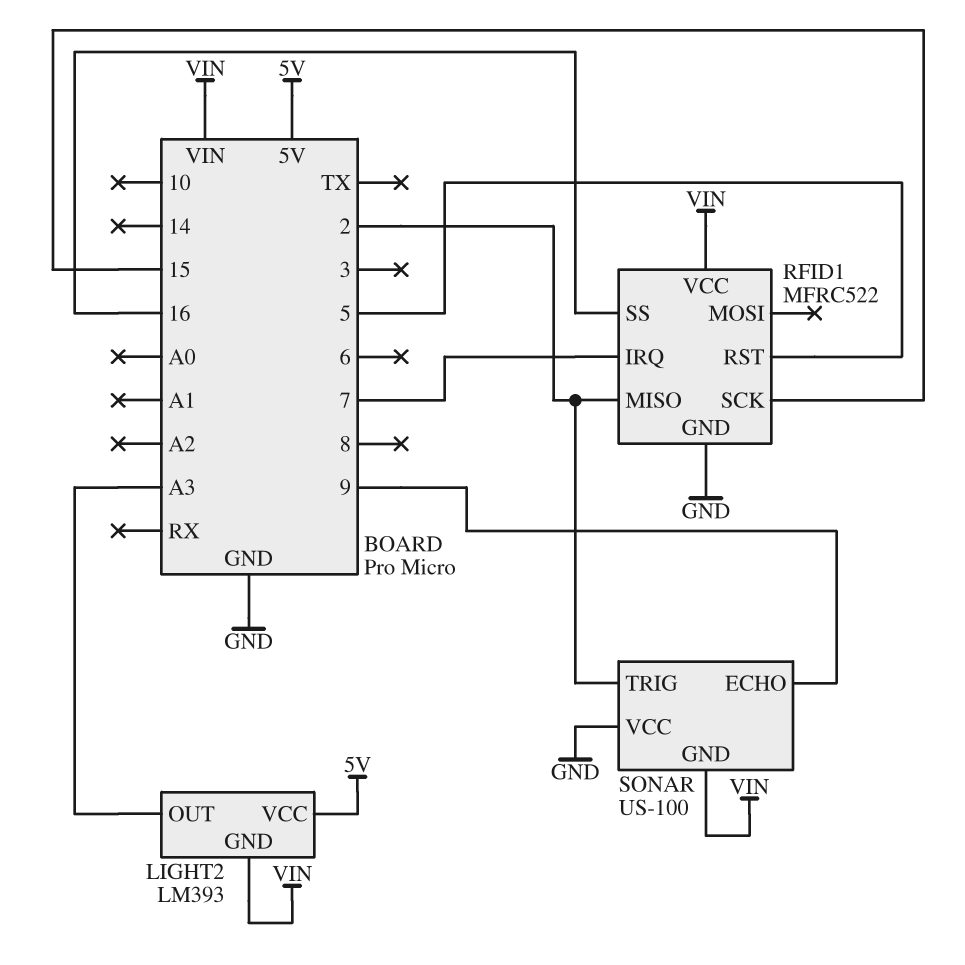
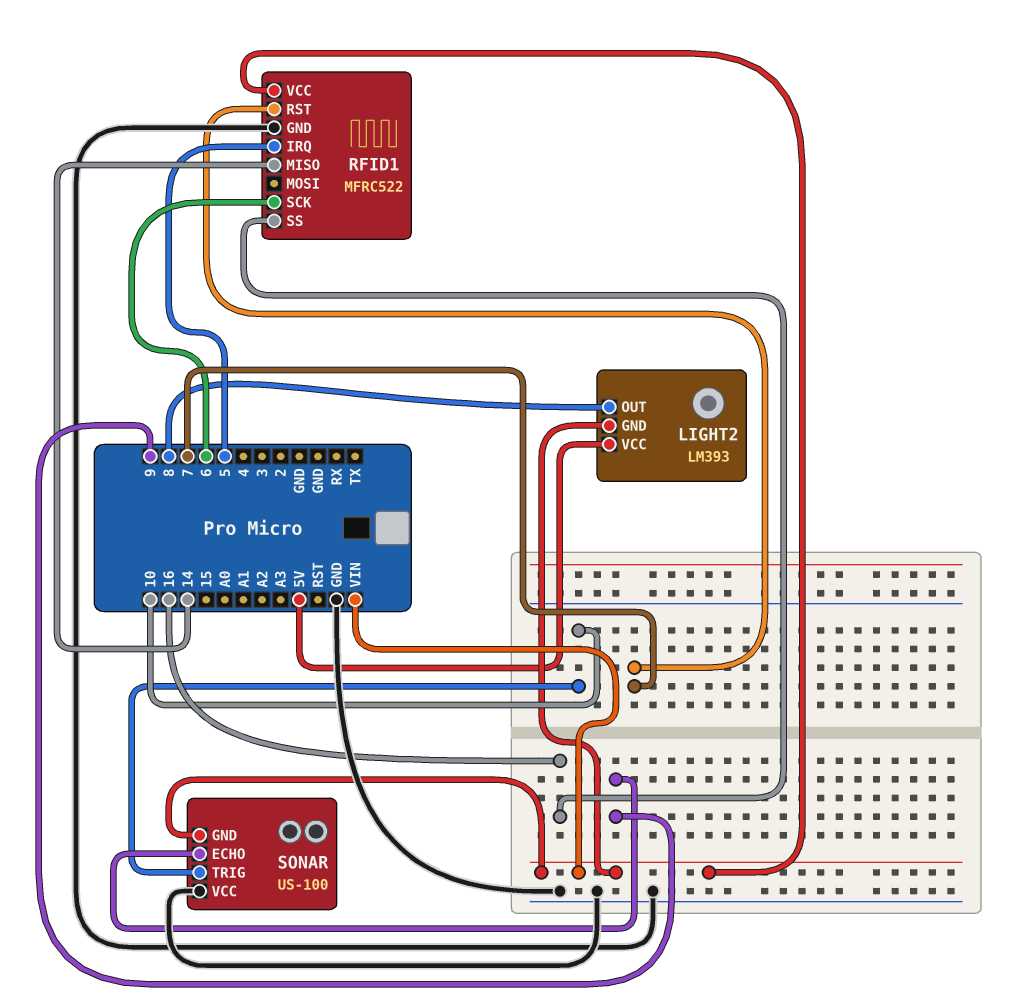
LIGHT2 pin OUT: A3 -> 8
RFID1 pin IRQ: 7 -> 5
RFID1 pin MISO: 2 -> 14
RFID1 pin RST: 5 -> 7
RFID1 pin SCK: 15 -> 6
SONAR pin TRIG: 2 -> 10

